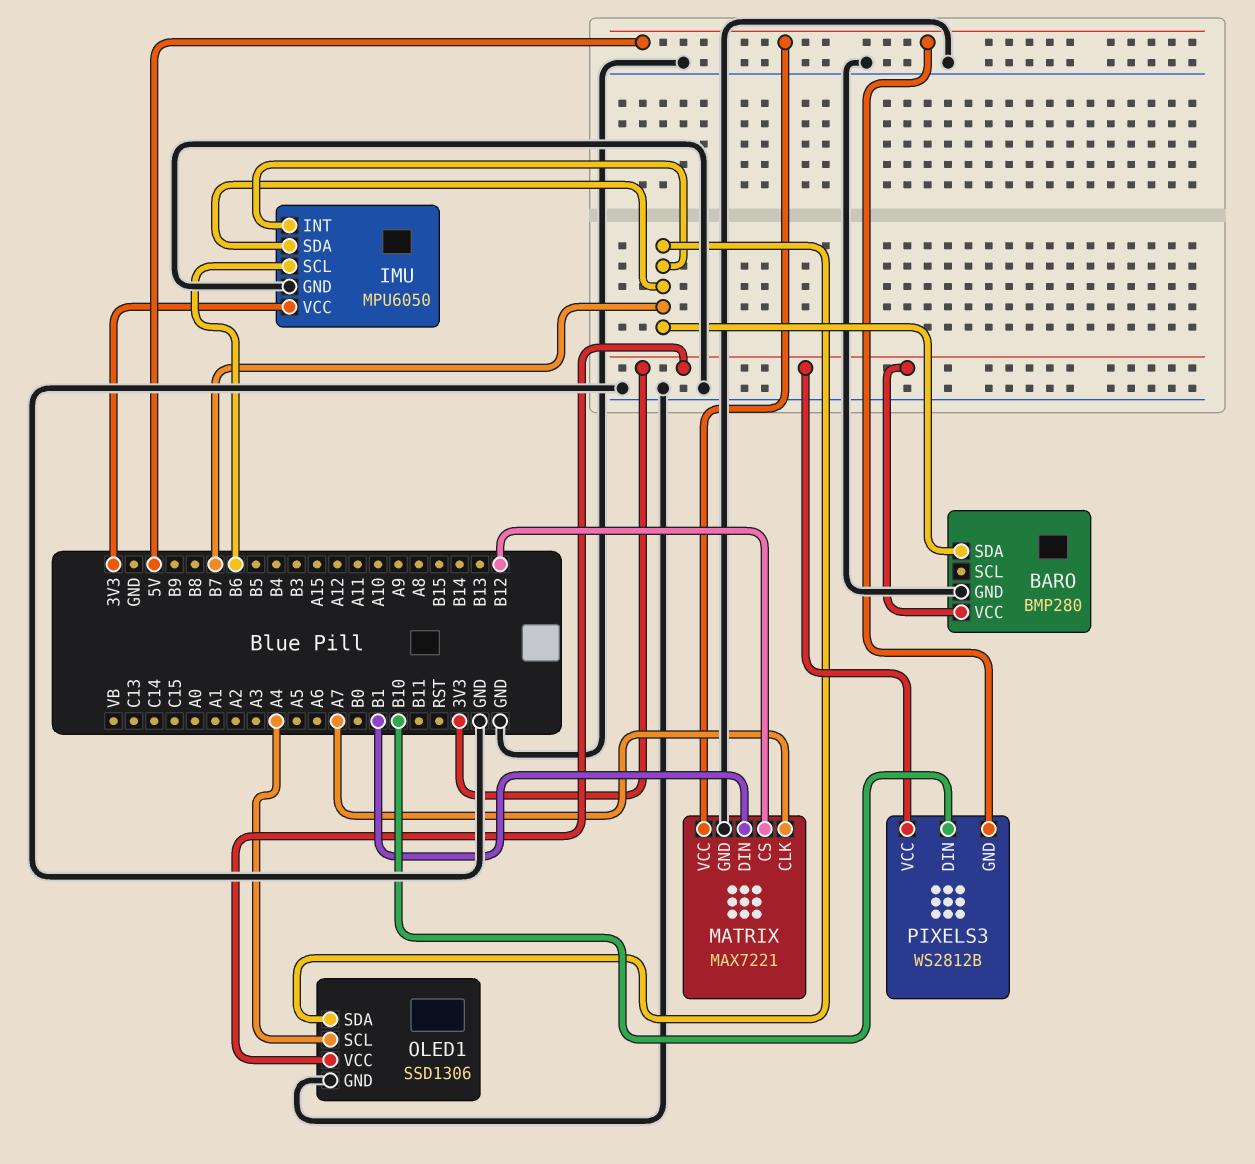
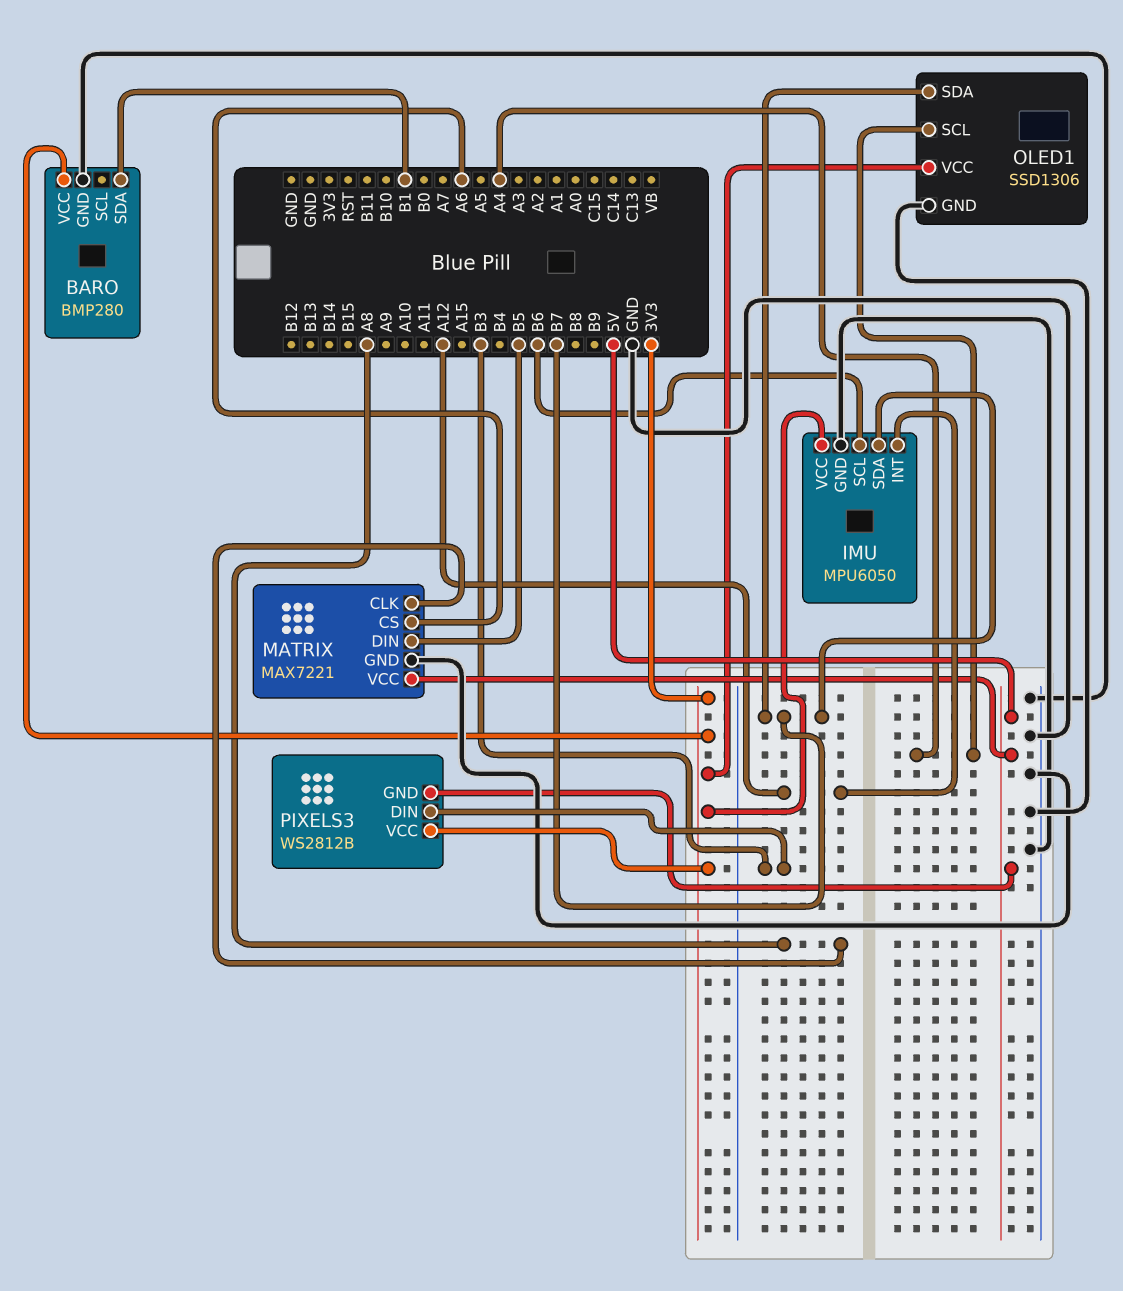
BARO pin SDA: B7 -> B1
IMU pin INT: B7 -> A12
MATRIX pin CLK: A7 -> A8
MATRIX pin CS: B12 -> A6
MATRIX pin DIN: B1 -> B5
PIXELS3 pin DIN: B10 -> B3

